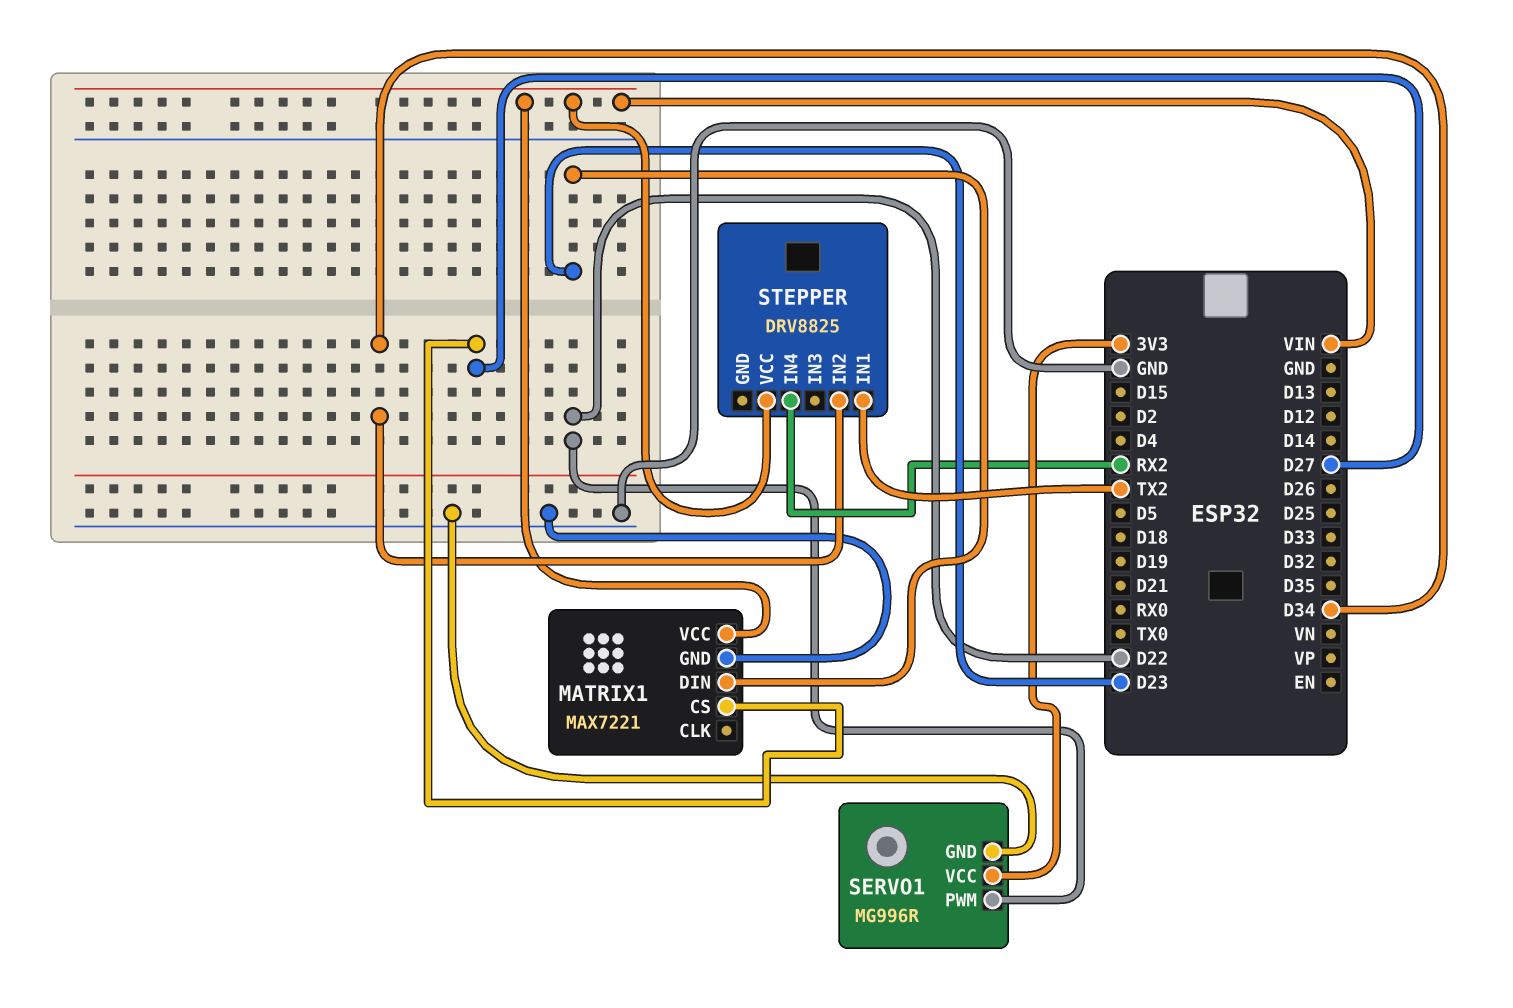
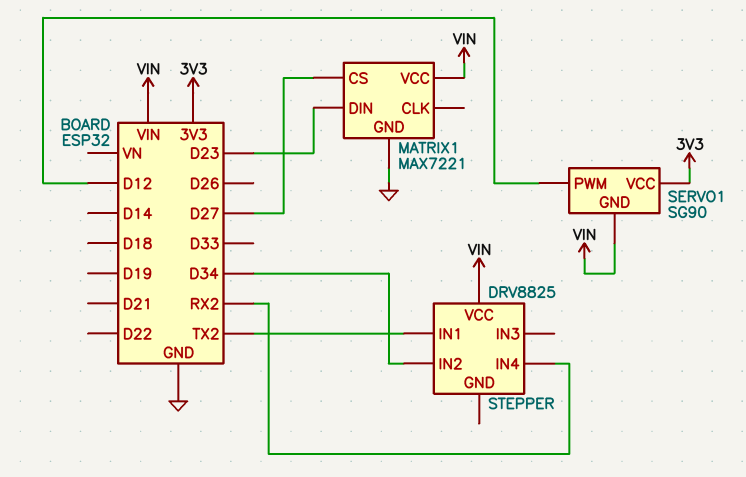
SERVO1: MG996R -> SG90
SERVO1 pin GND: GND -> VIN
SERVO1 pin PWM: D22 -> D12

